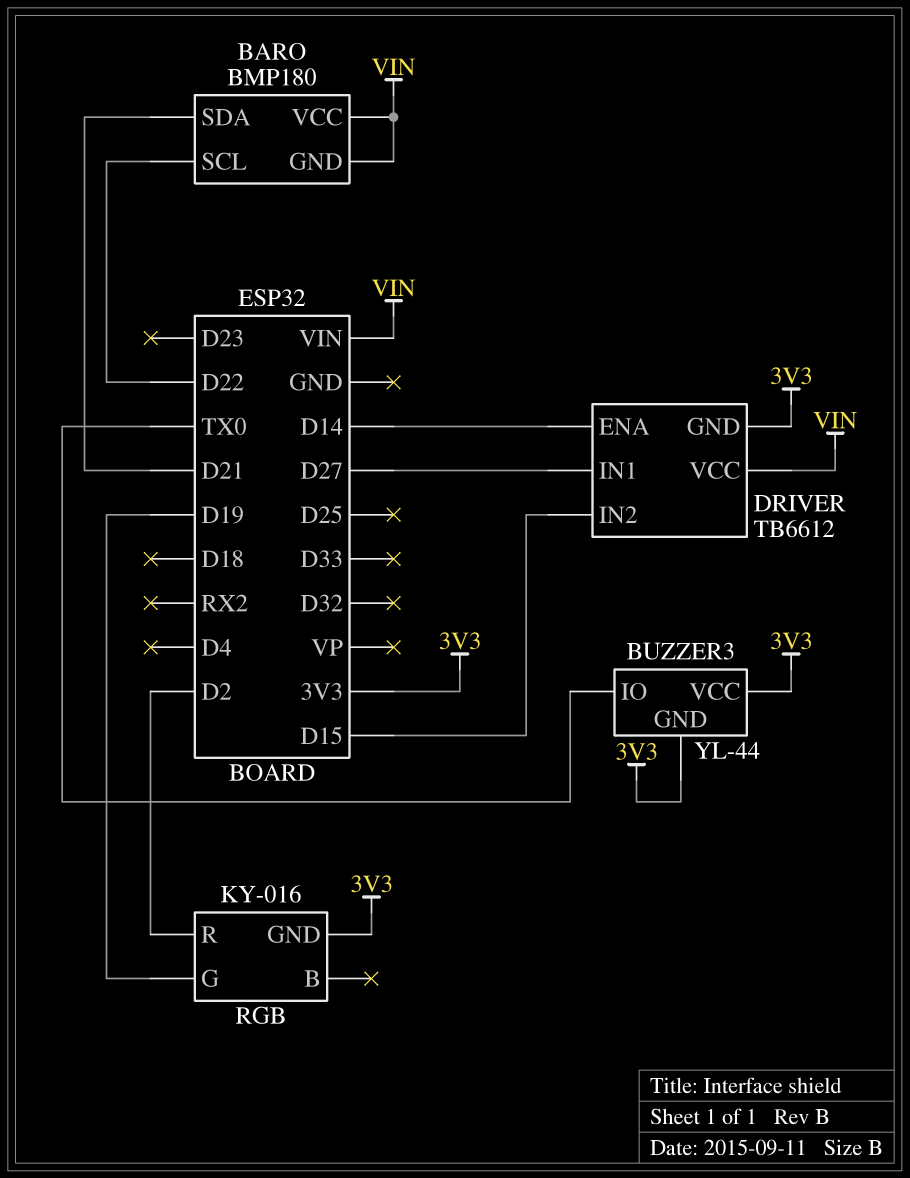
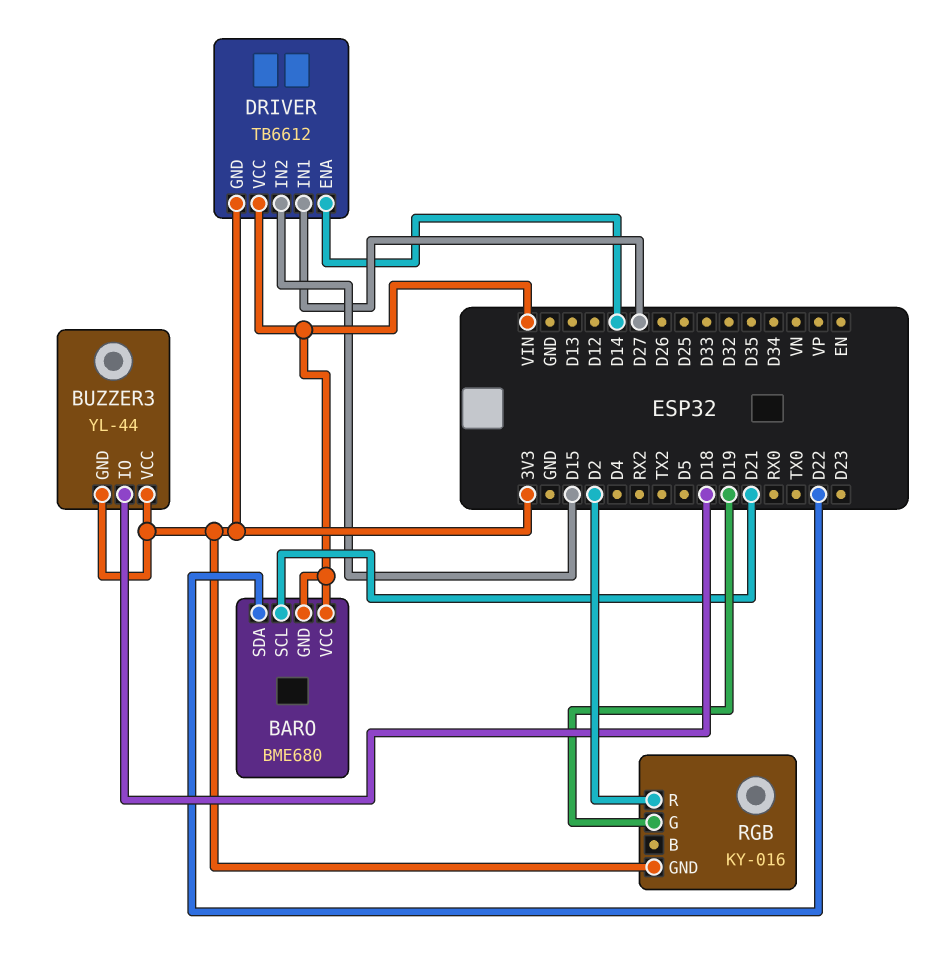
BARO: BMP180 -> BME680
BARO pin SCL: D22 -> D21
BARO pin SDA: D21 -> D22
BUZZER3 pin IO: TX0 -> D18

